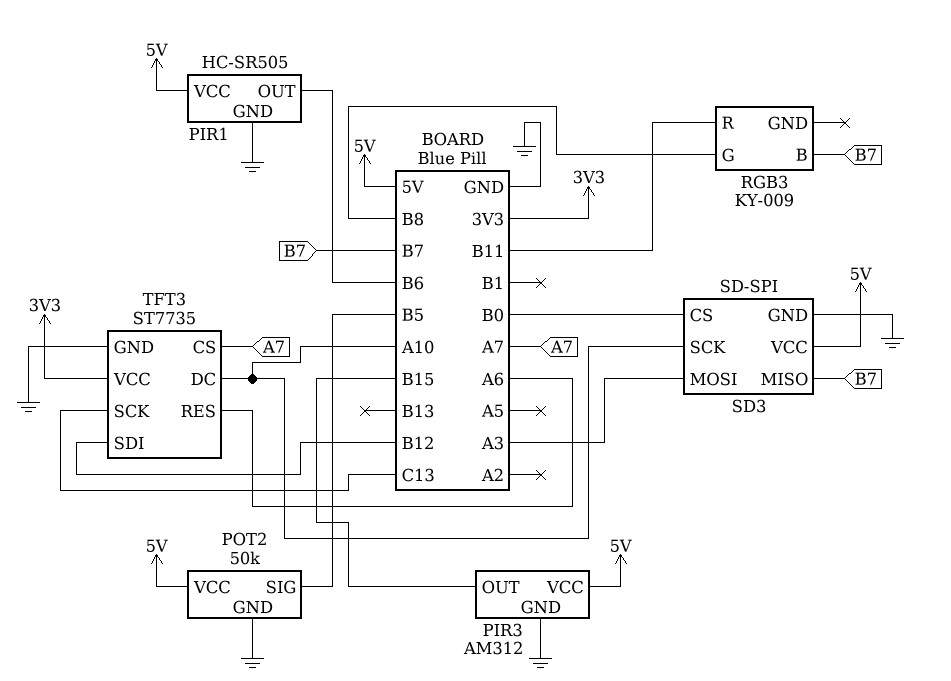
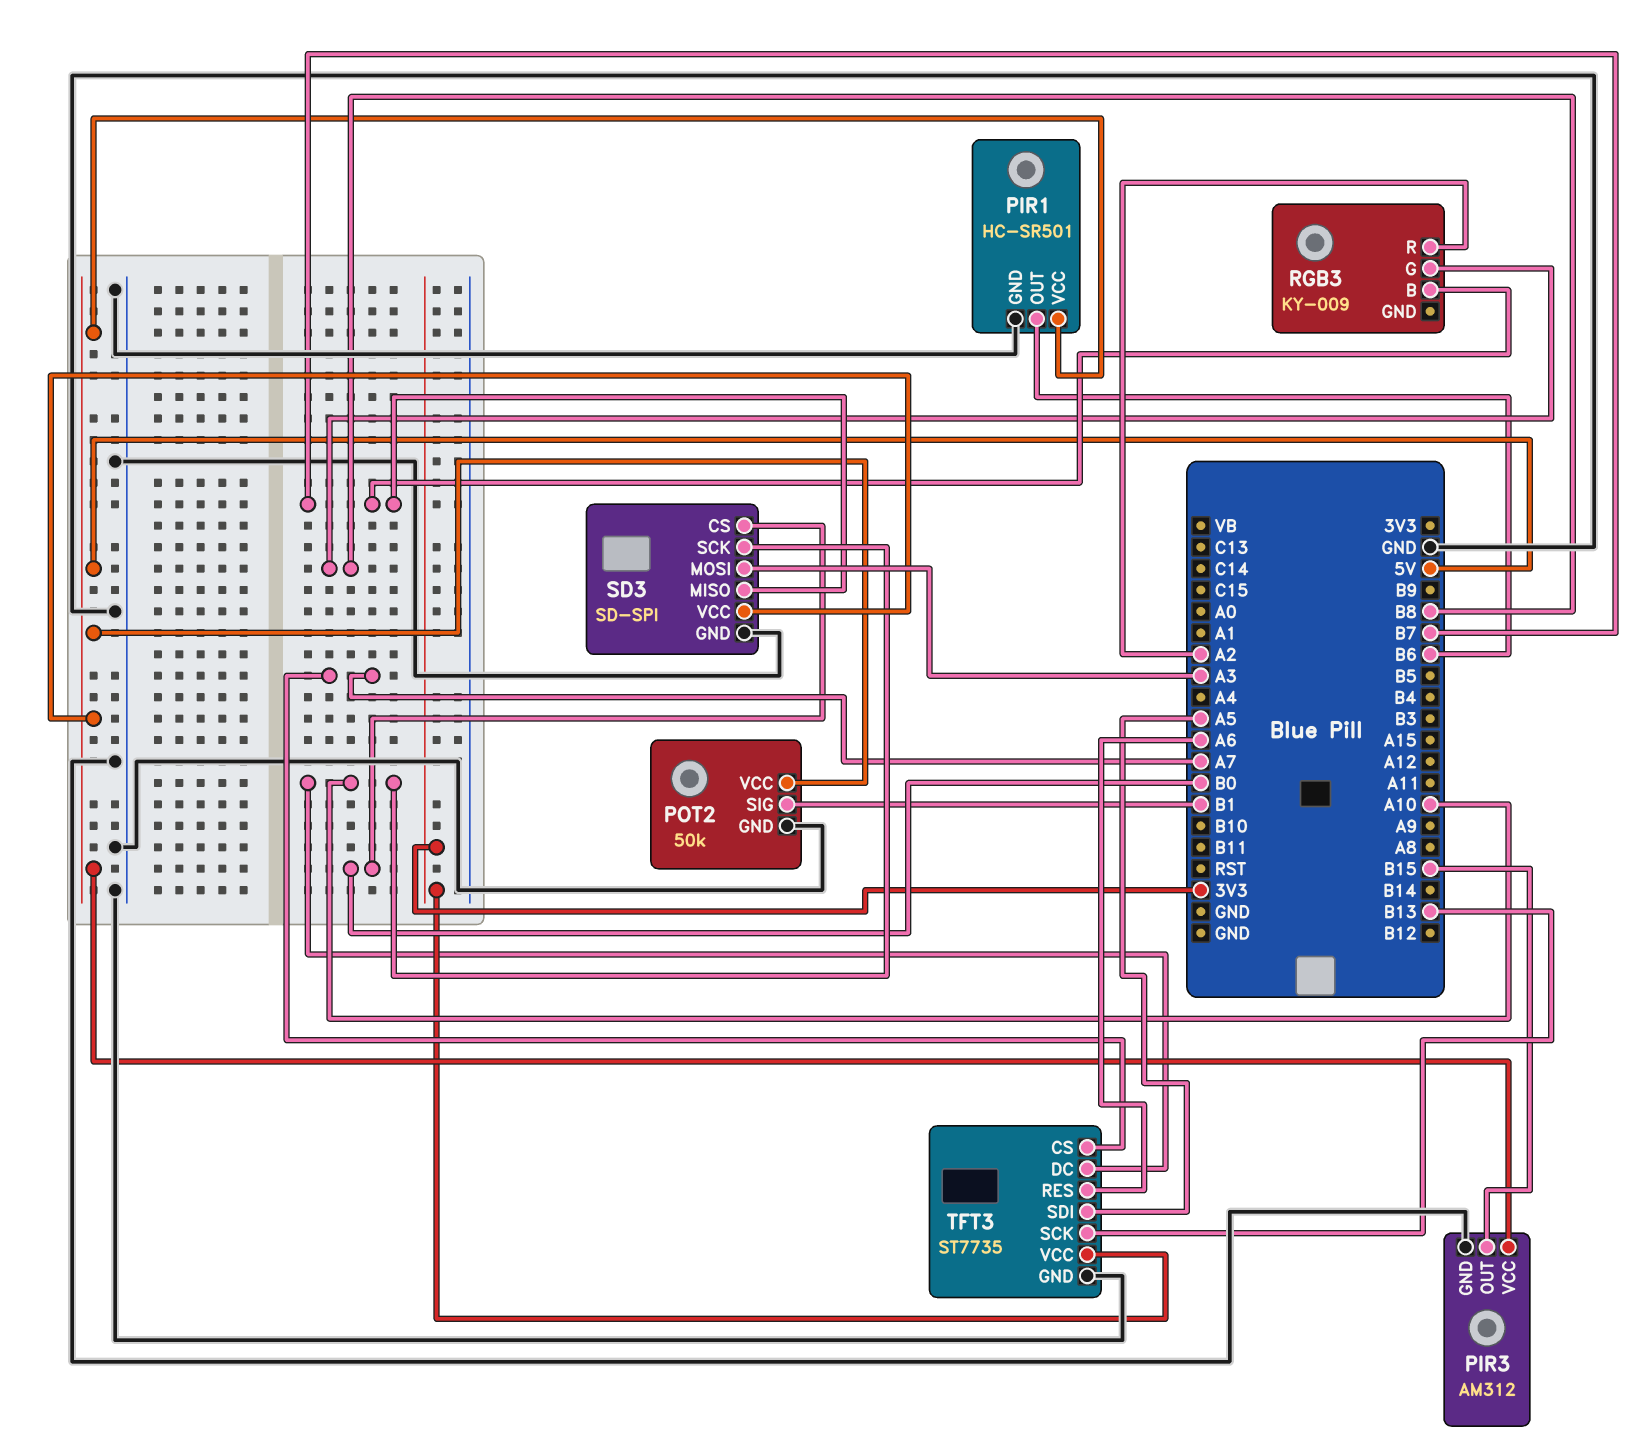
PIR1: HC-SR505 -> HC-SR501
POT2 pin SIG: B5 -> B1
RGB3 pin R: B11 -> A2
TFT3 pin SCK: C13 -> B13
TFT3 pin SDI: B12 -> A5

